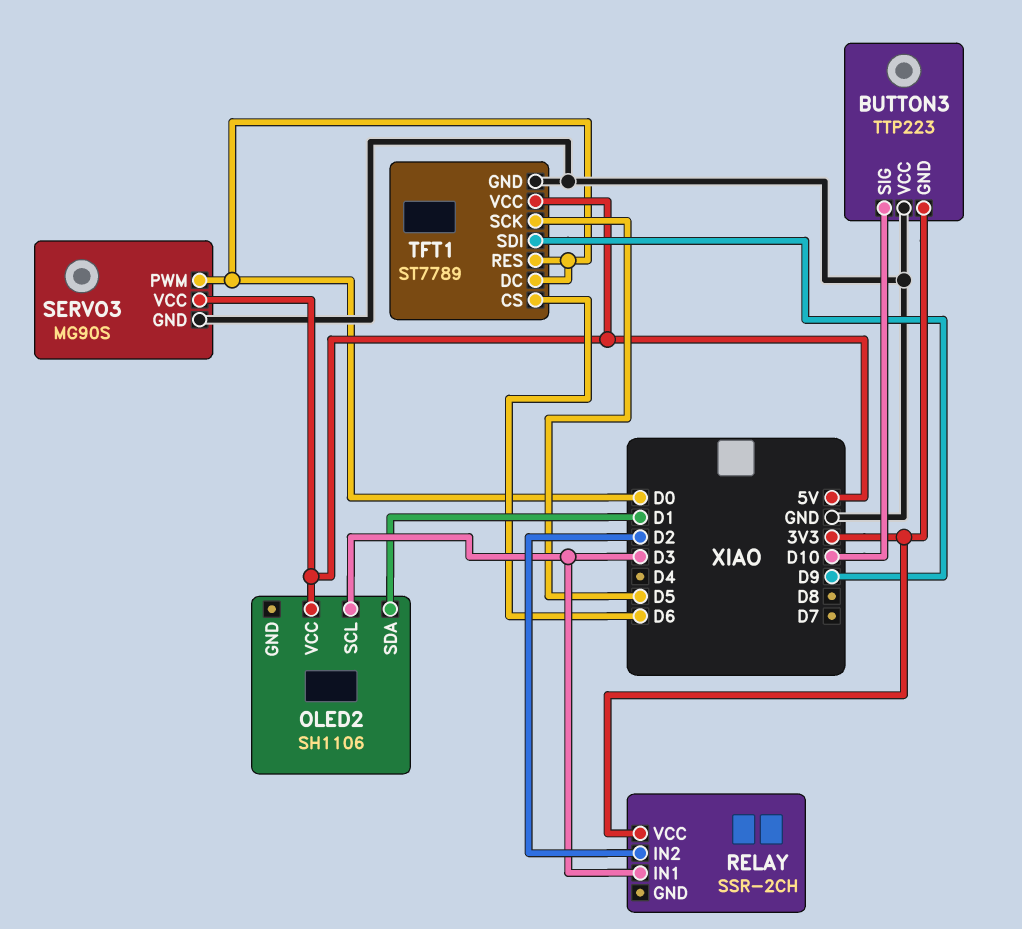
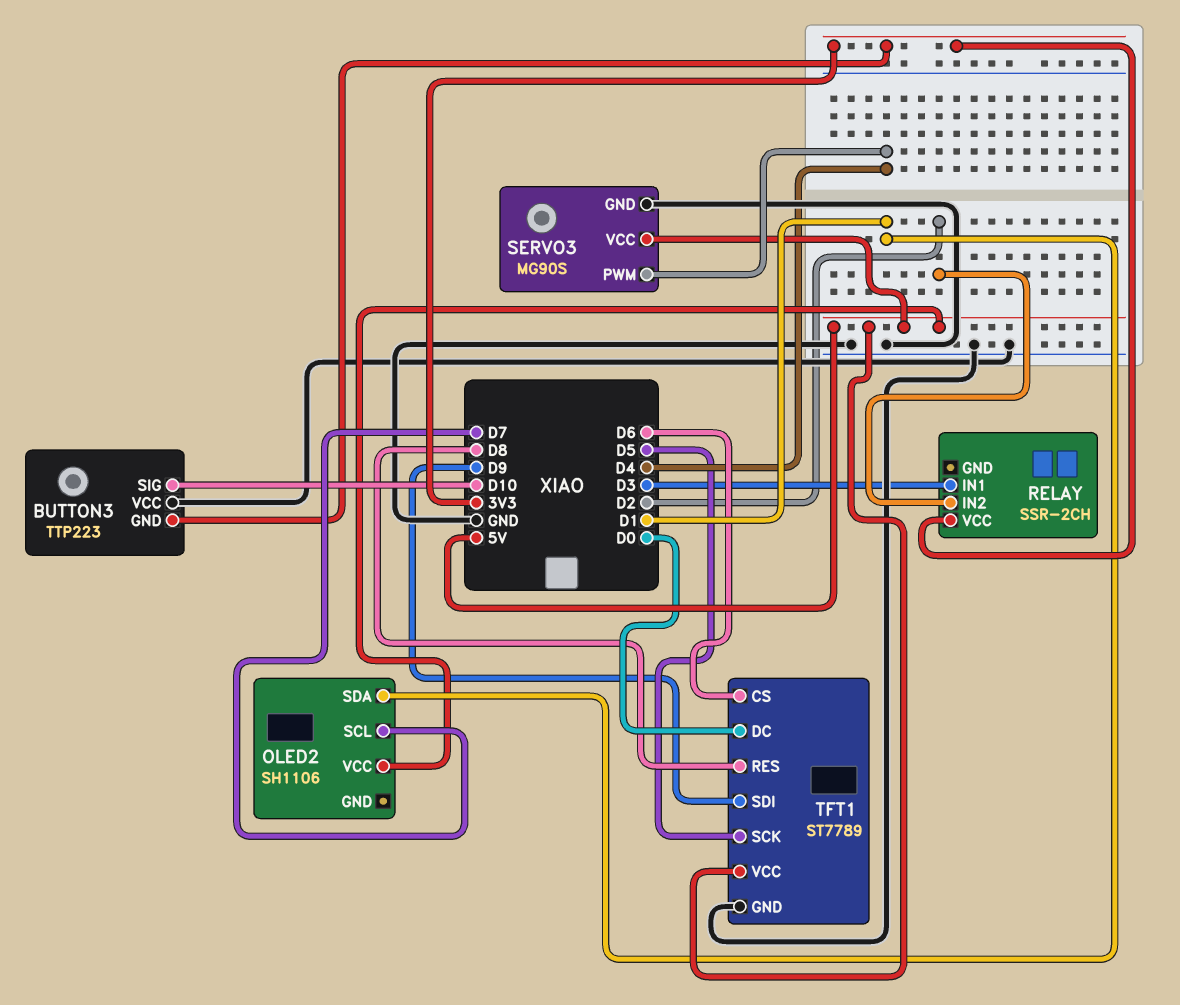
OLED2 pin SCL: D3 -> D7
SERVO3 pin PWM: D0 -> D4
TFT1 pin RES: D0 -> D8

